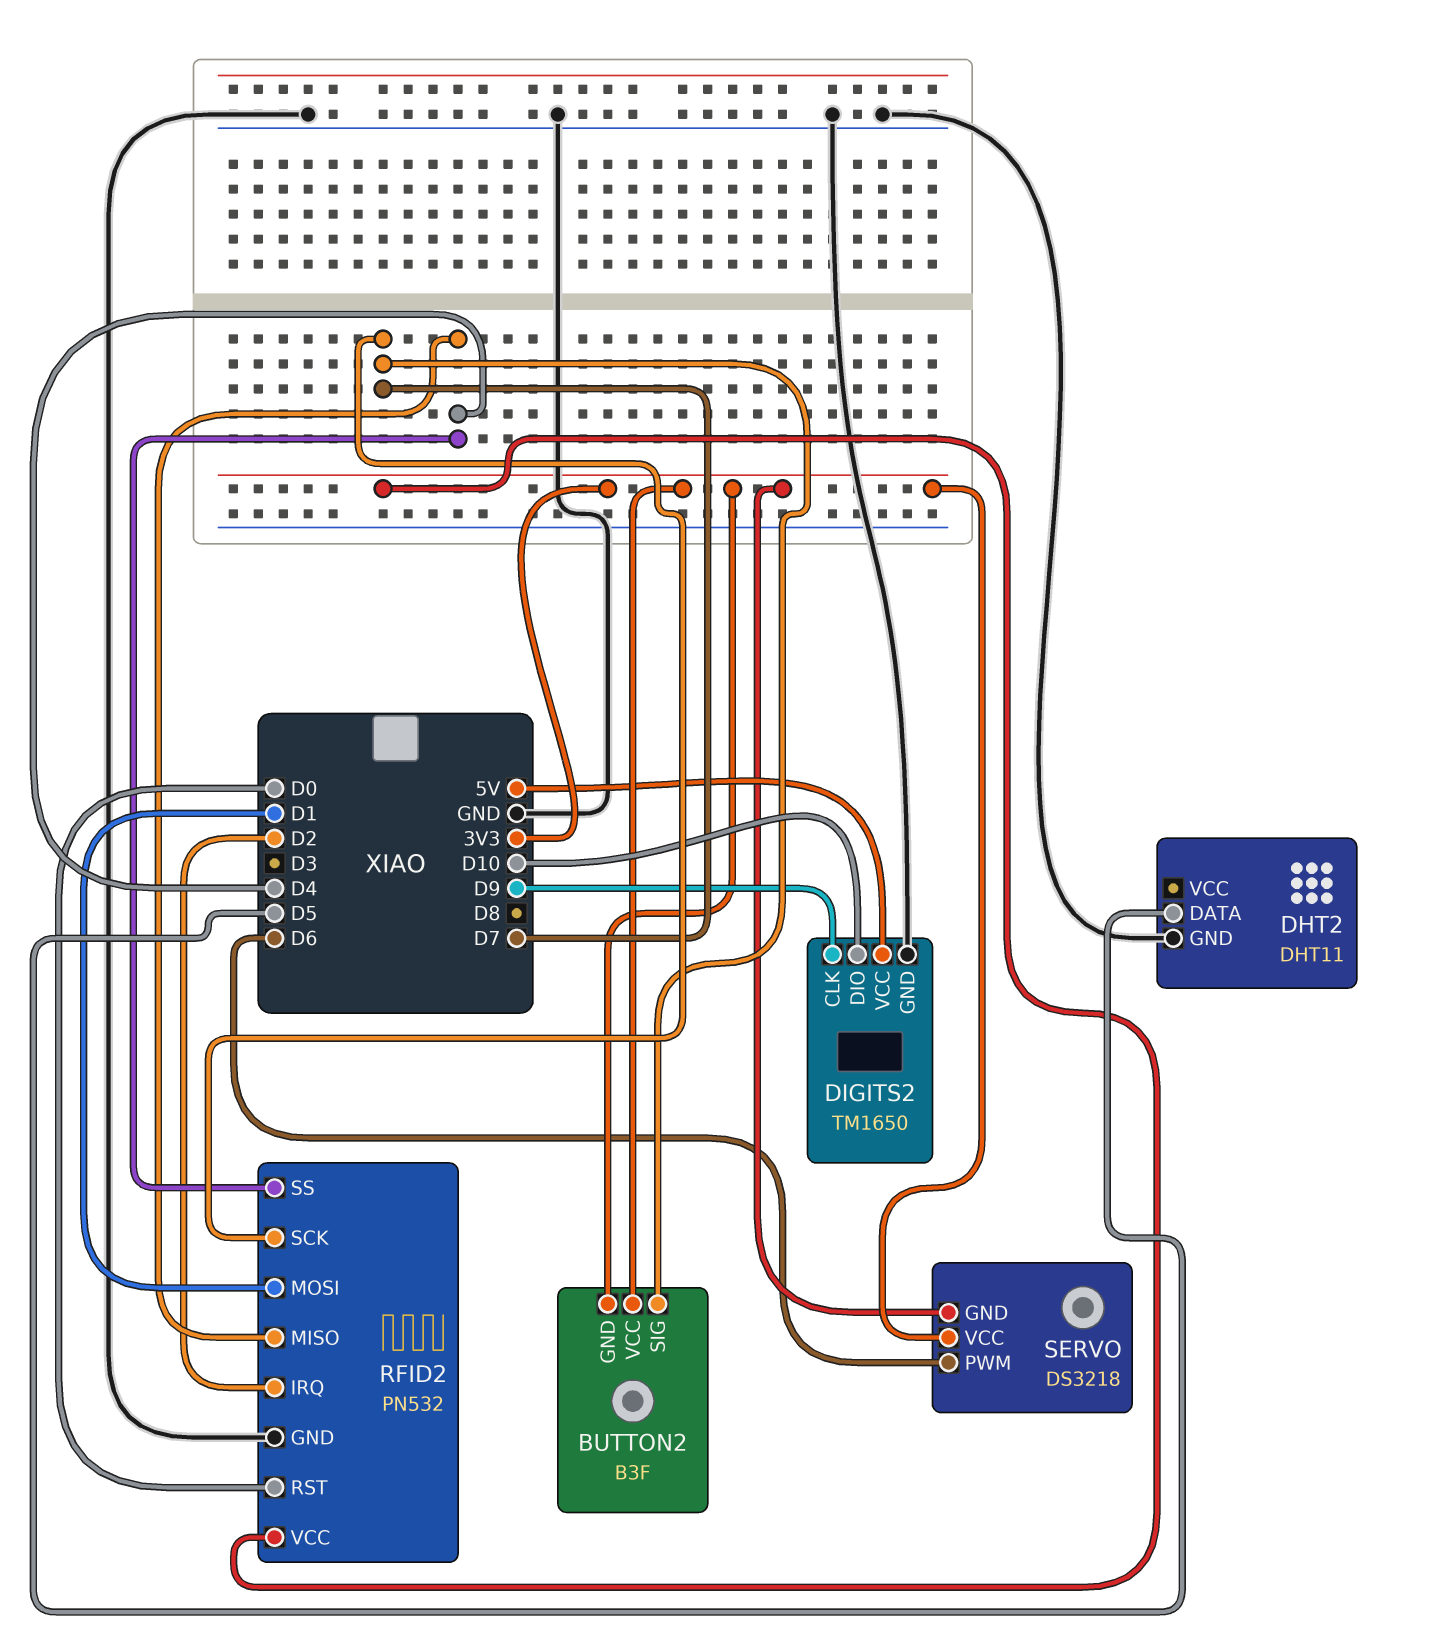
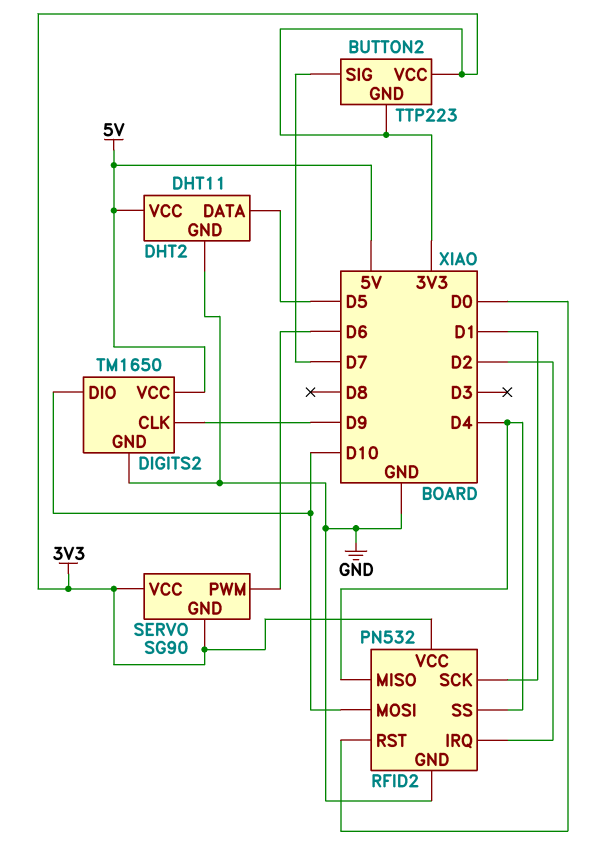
BUTTON2: B3F -> TTP223
DHT2 pin VCC: none -> 5V
RFID2 pin MOSI: D1 -> D10
RFID2 pin SCK: D7 -> D1
SERVO: DS3218 -> SG90

